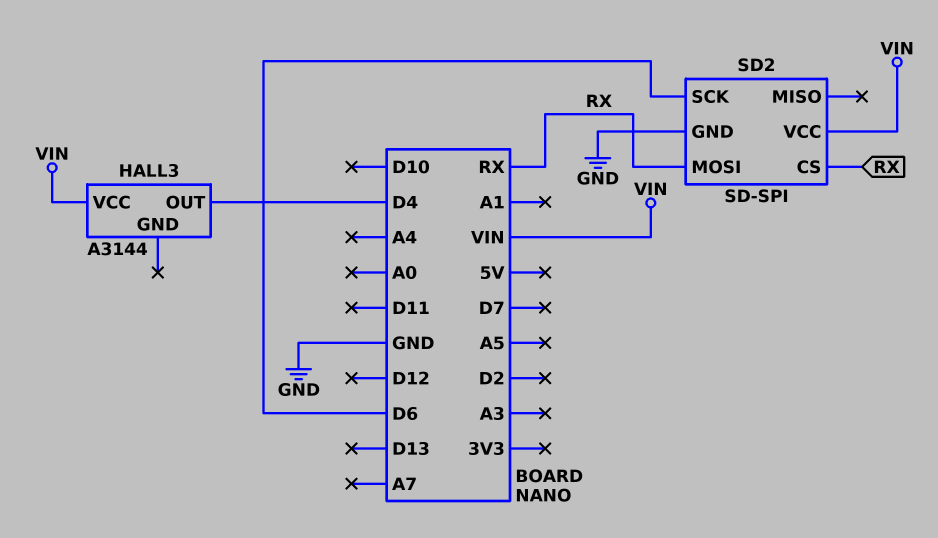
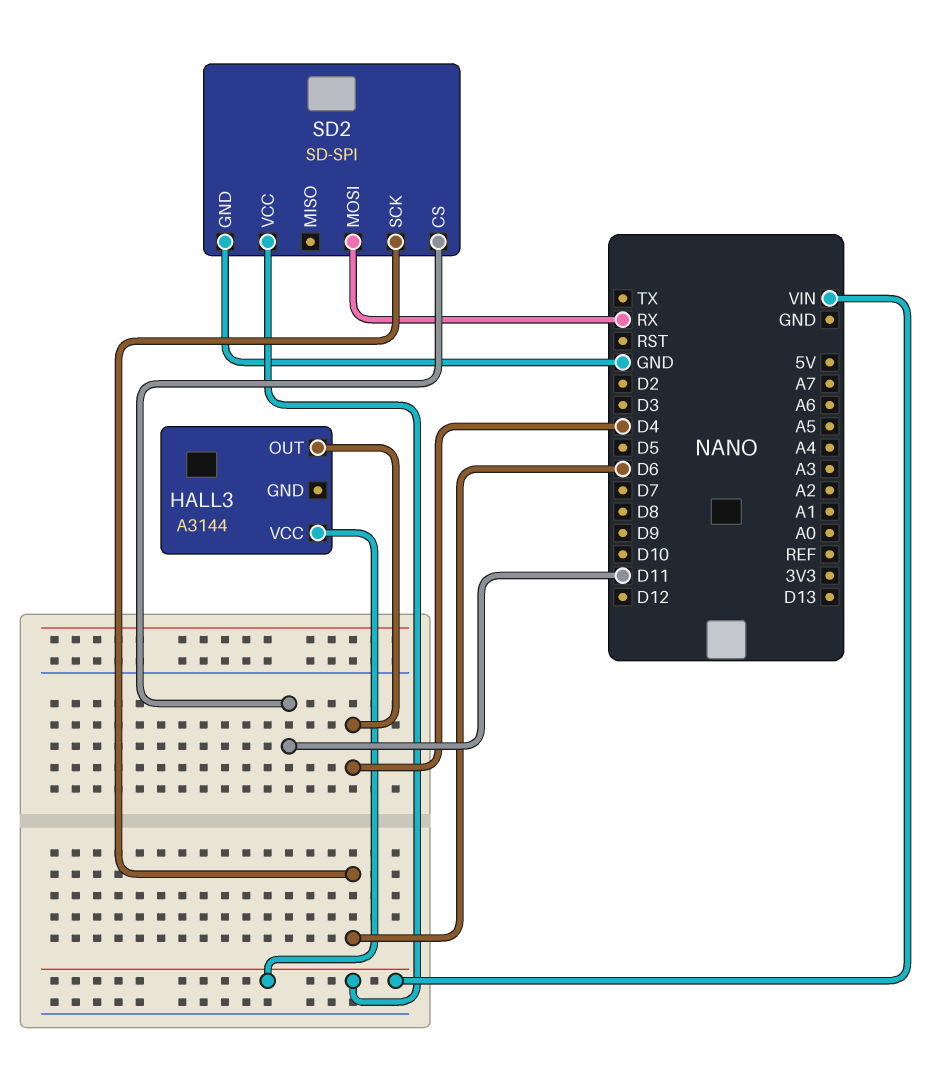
SD2 pin CS: RX -> D11

